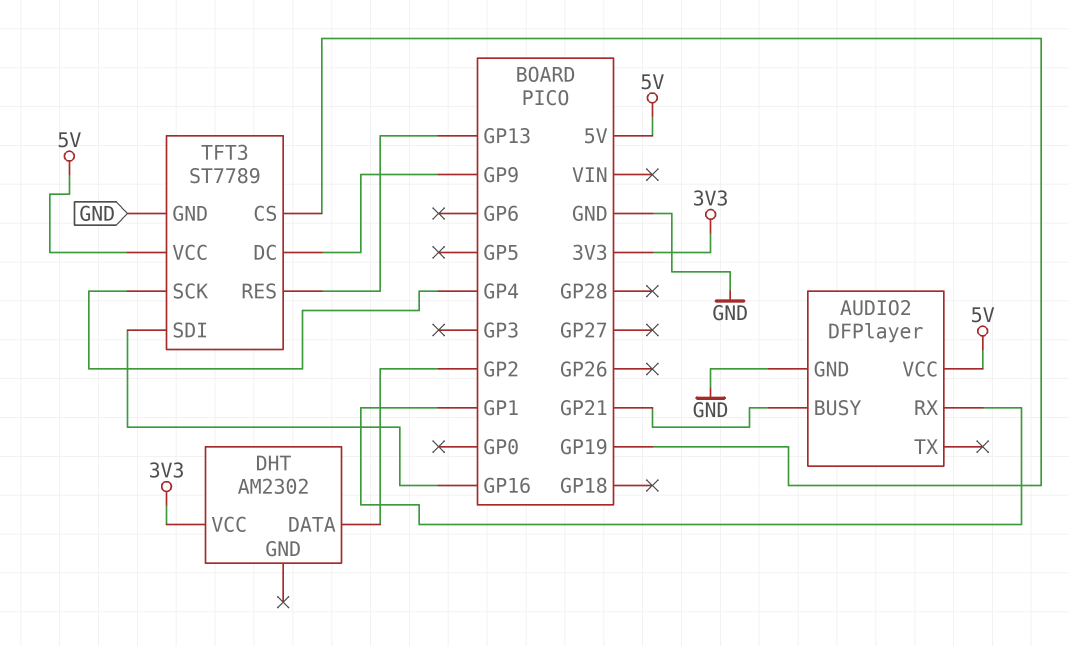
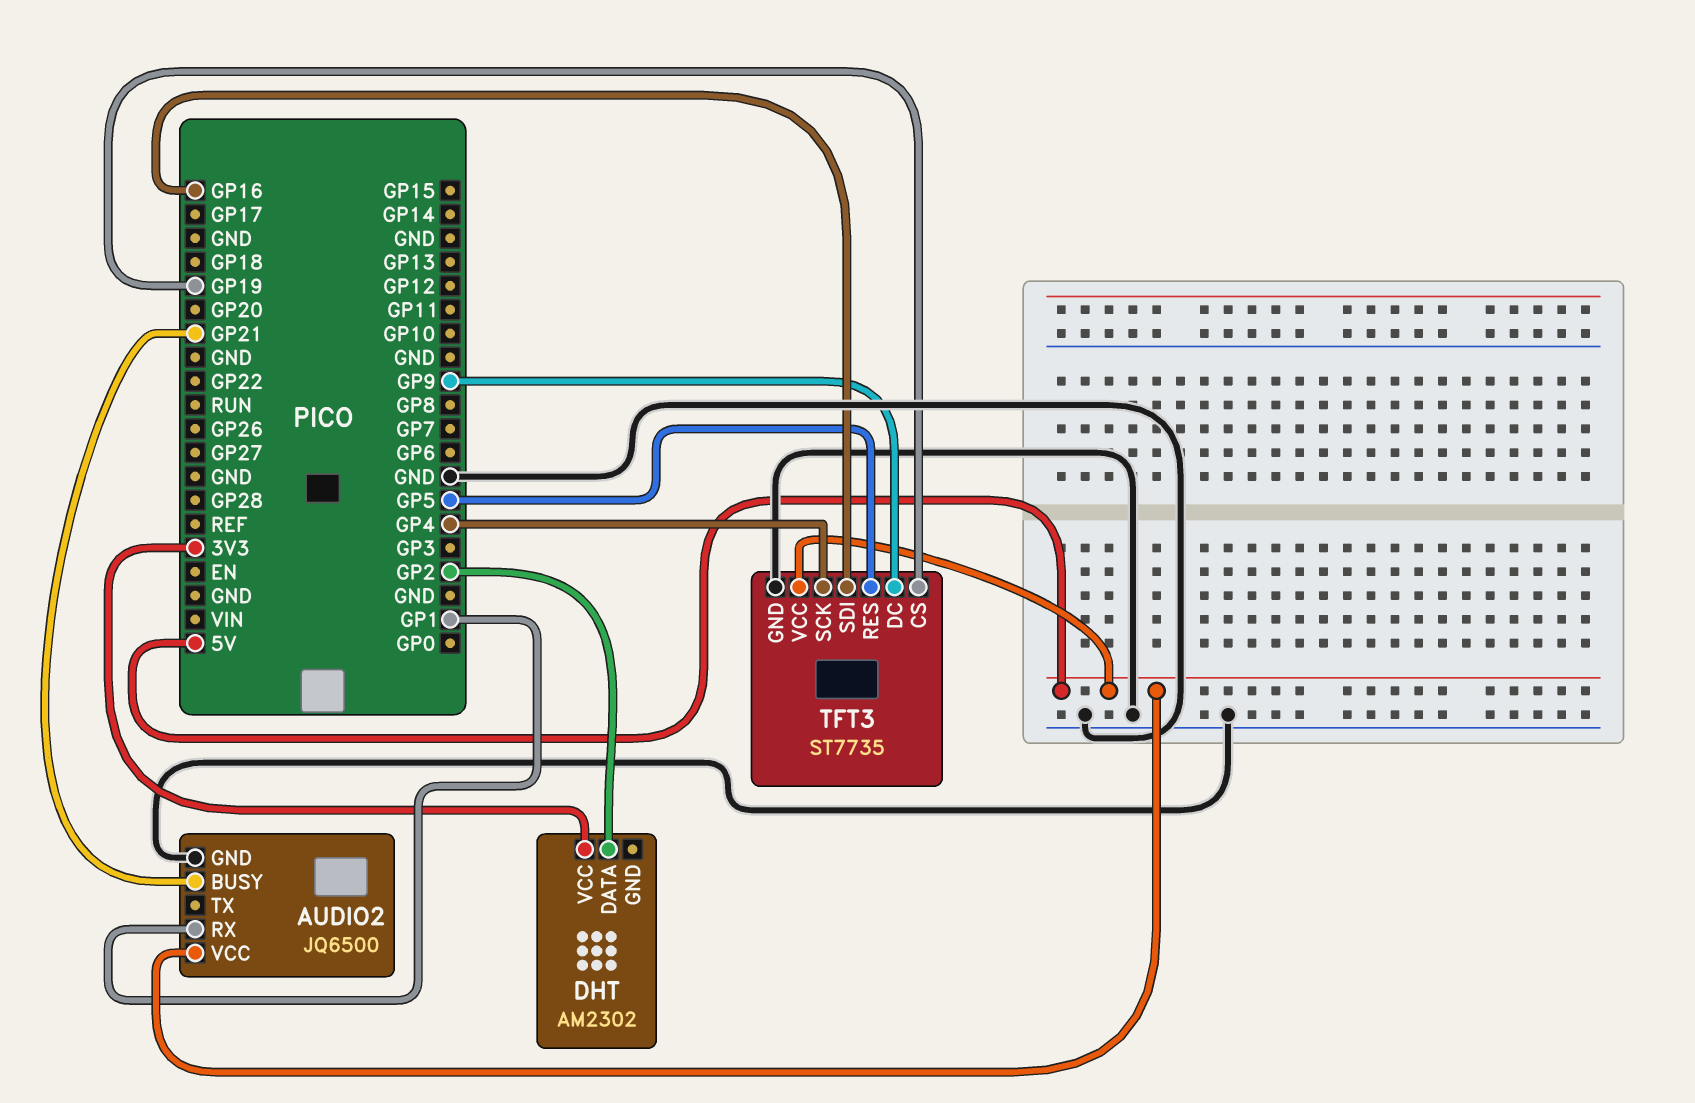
AUDIO2: DFPlayer -> JQ6500
TFT3: ST7789 -> ST7735
TFT3 pin RES: GP13 -> GP5

